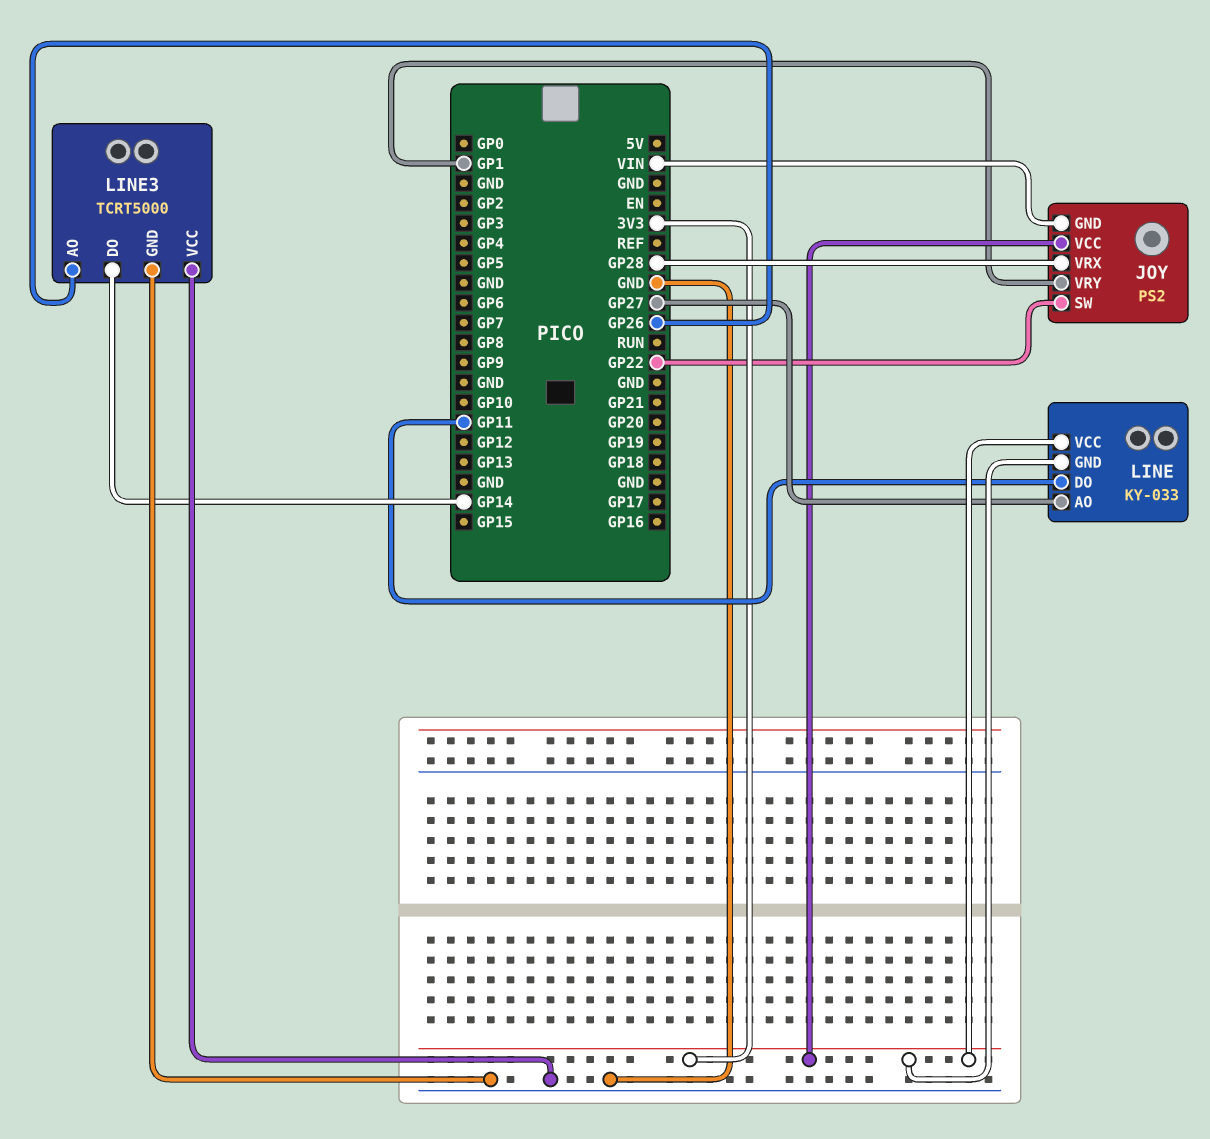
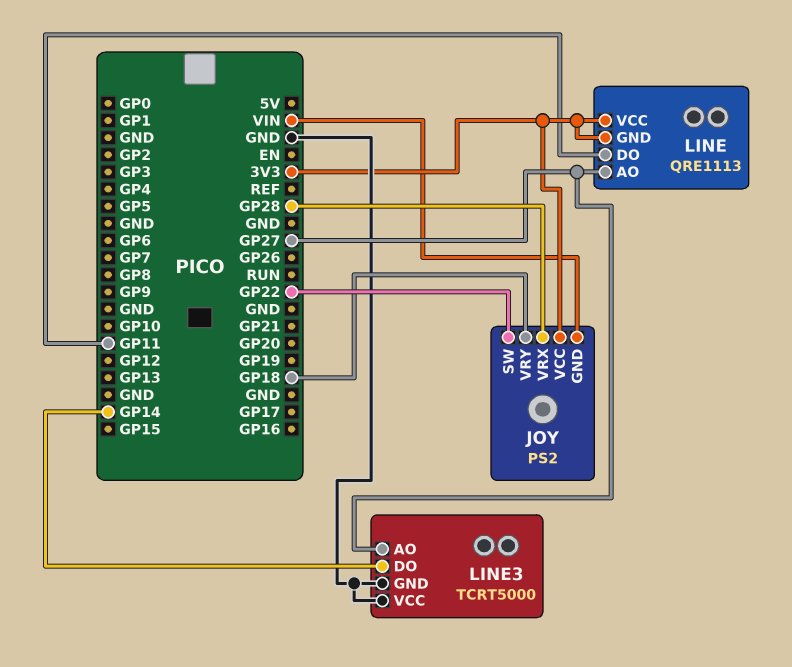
JOY pin VRY: GP1 -> GP18
LINE: KY-033 -> QRE1113
LINE3 pin AO: GP26 -> GP27

